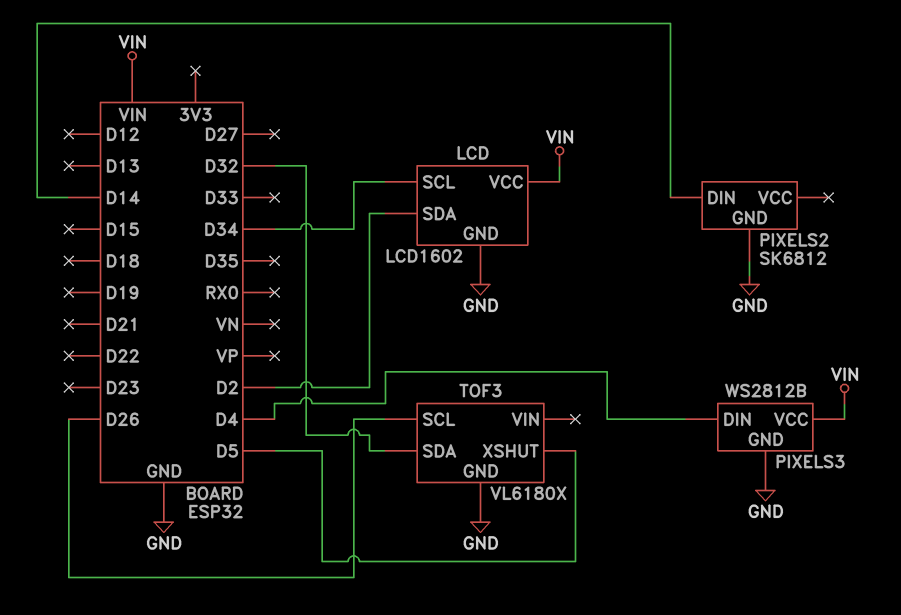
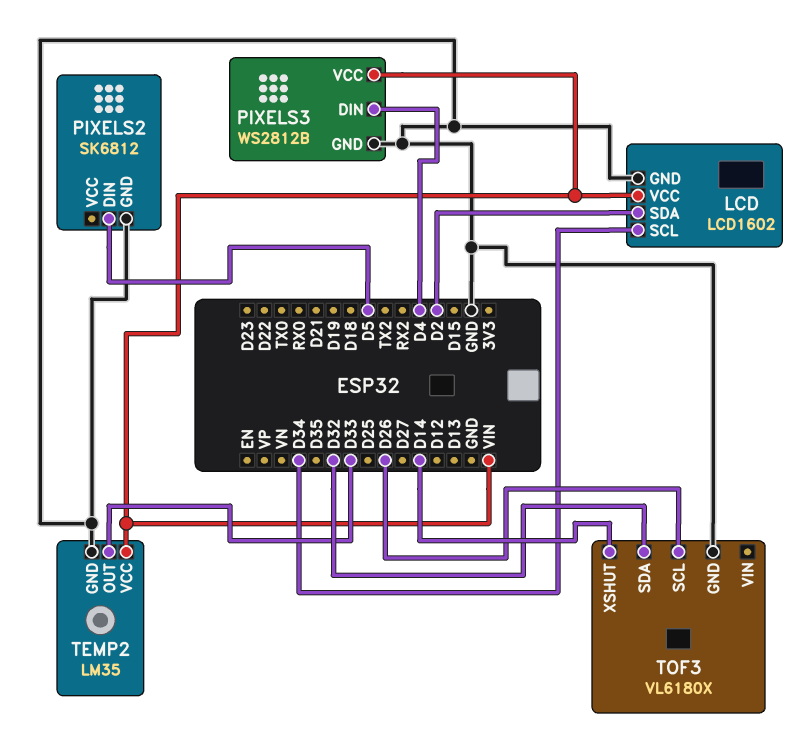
PIXELS2 pin DIN: D14 -> D5
TEMP2: none -> LM35
TEMP2 pin GND: none -> GND
TEMP2 pin OUT: none -> D33
TEMP2 pin VCC: none -> VIN
TOF3 pin XSHUT: D5 -> D14

